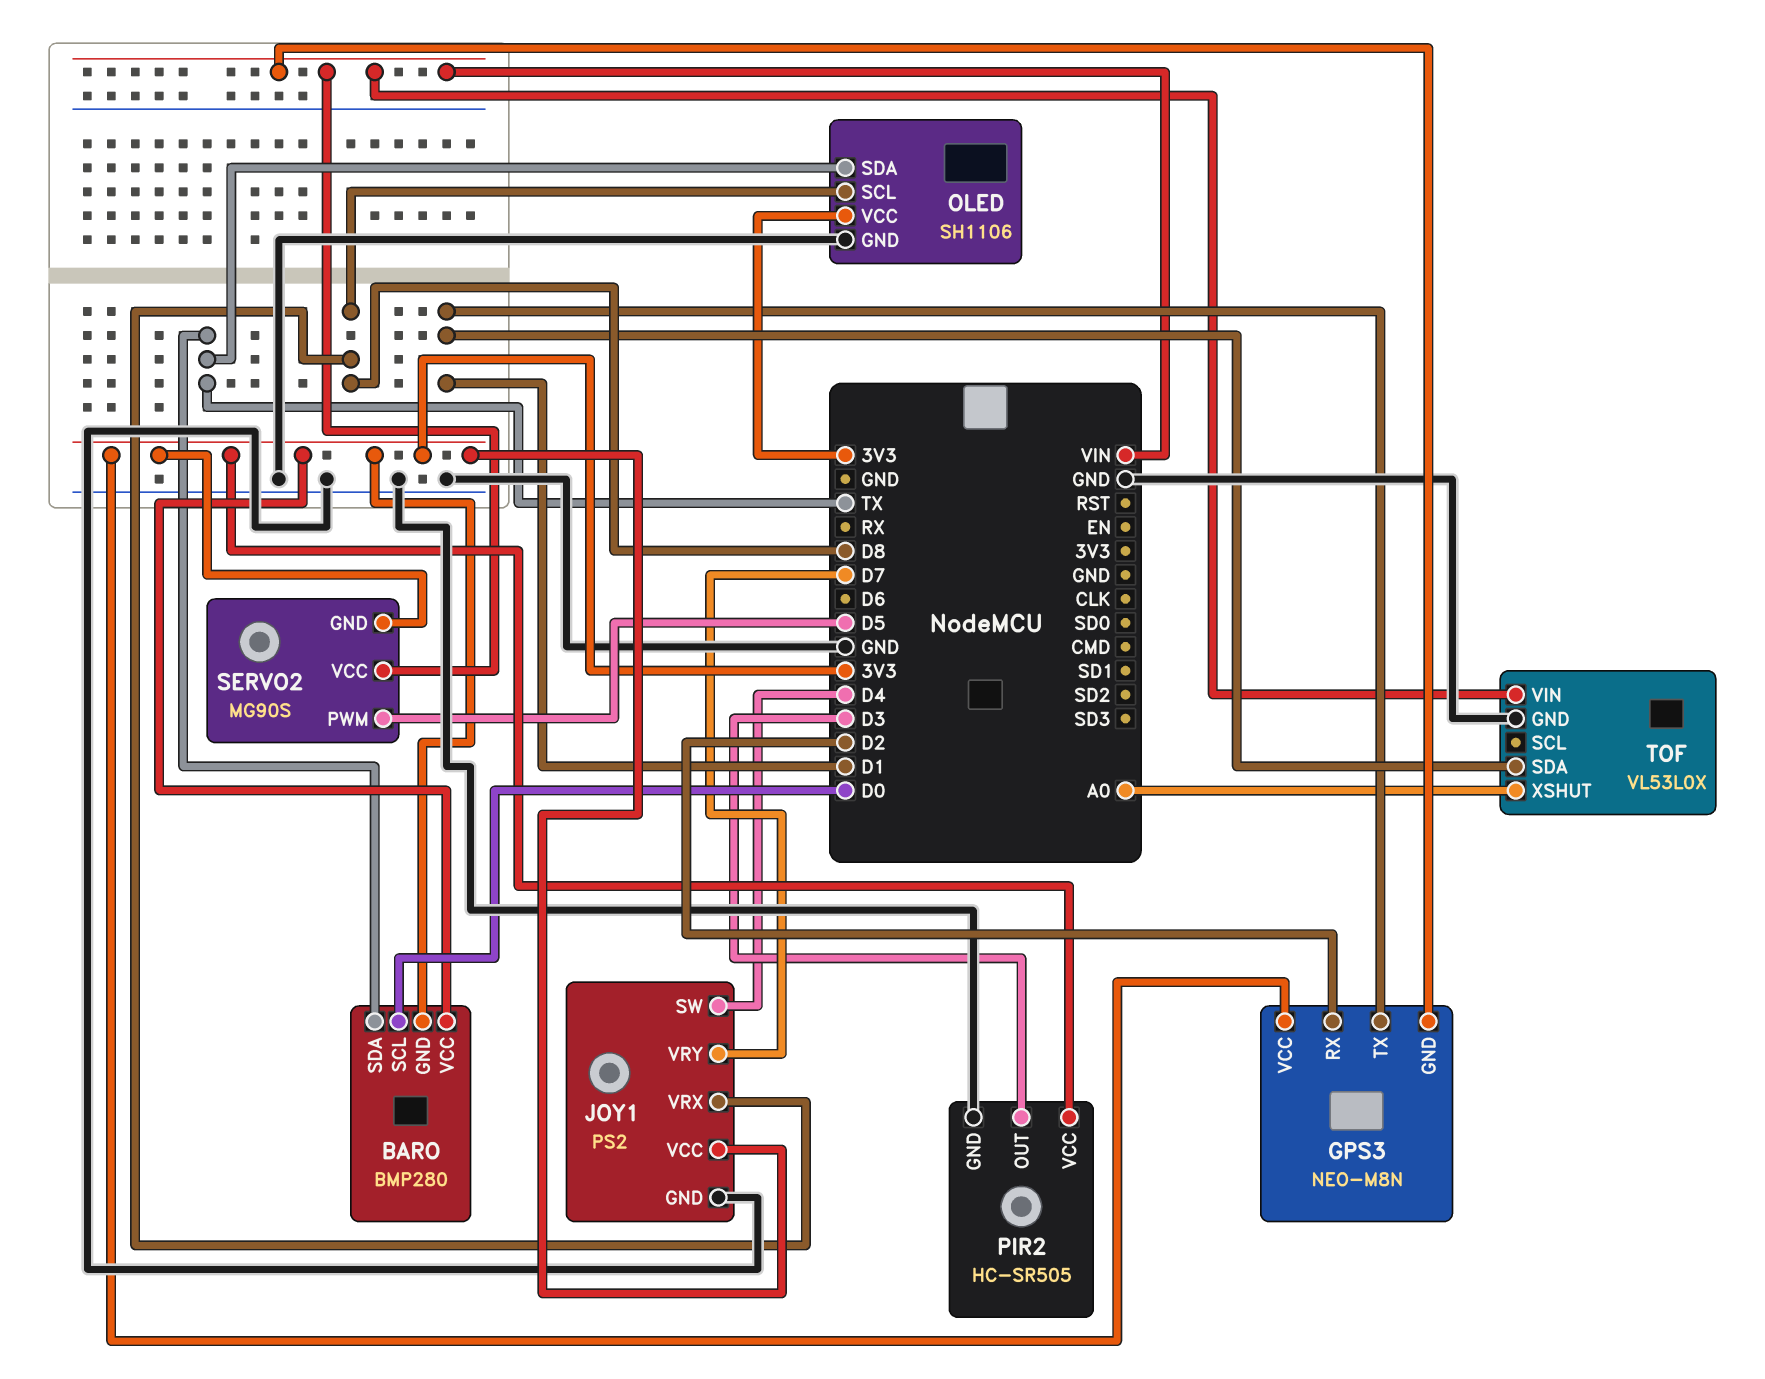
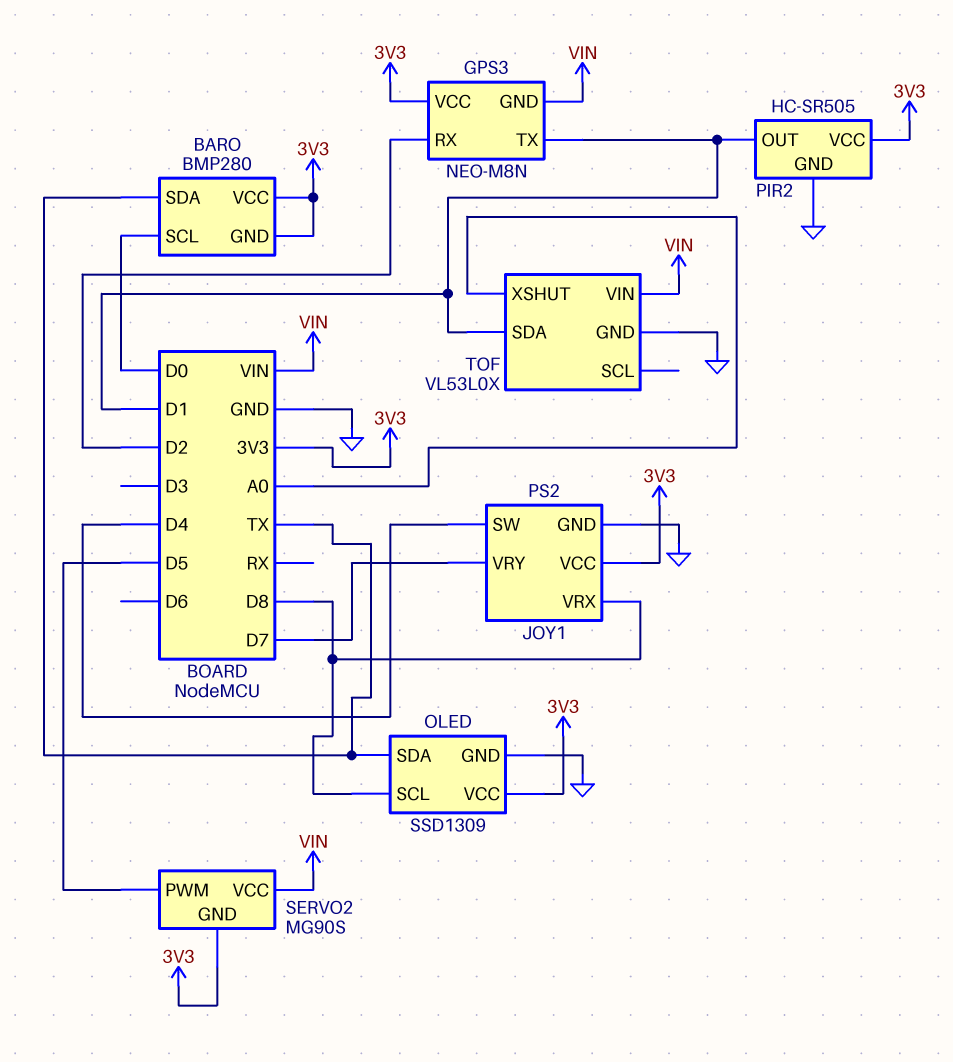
OLED: SH1106 -> SSD1309
PIR2 pin OUT: D3 -> D1

